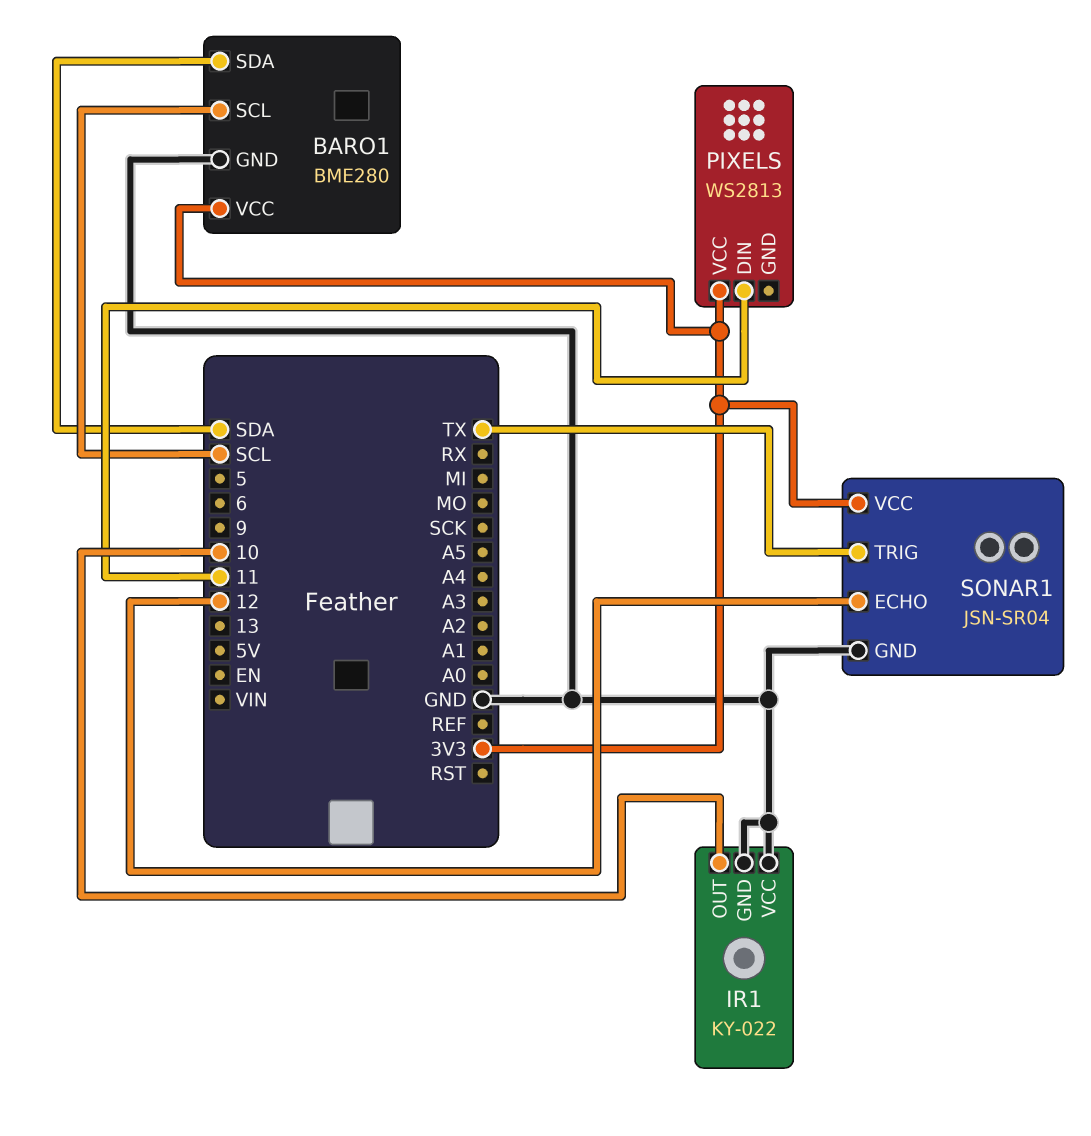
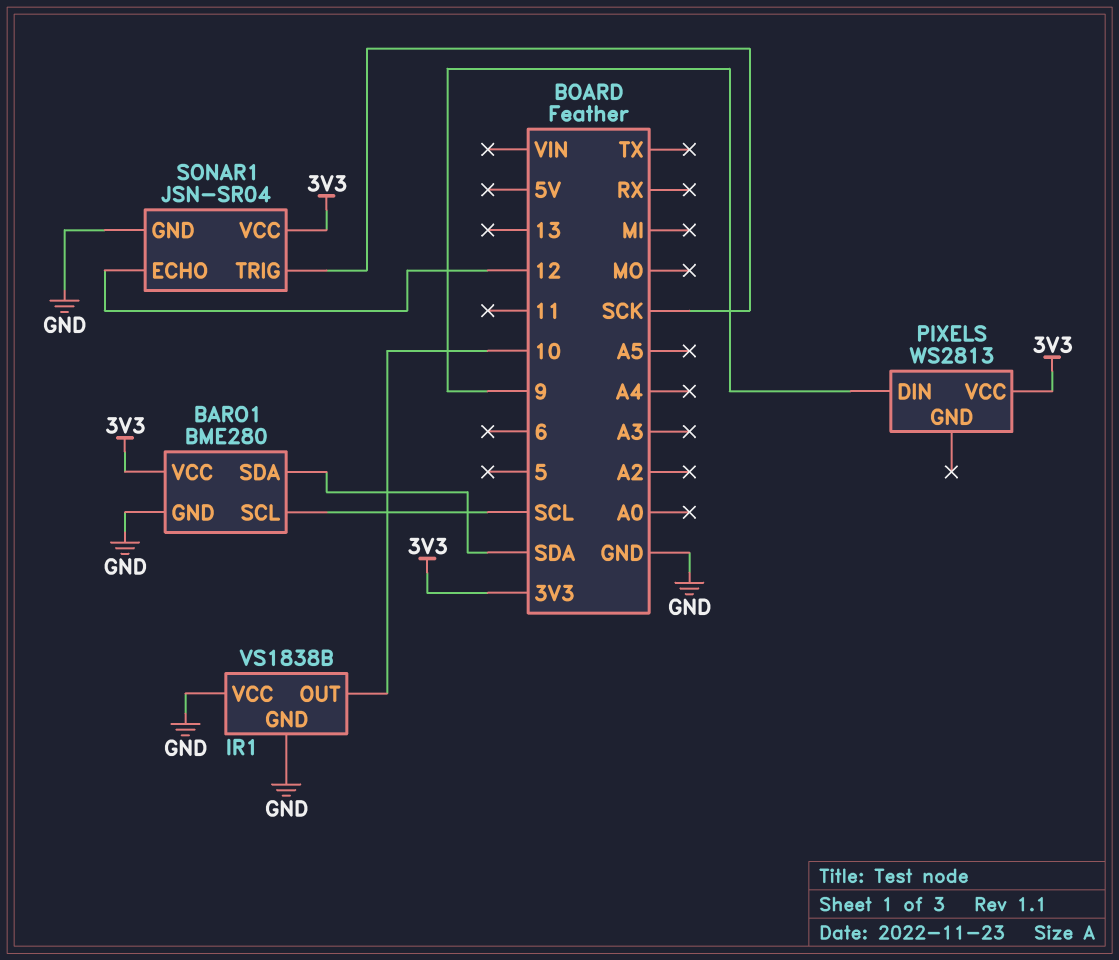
IR1: KY-022 -> VS1838B
PIXELS pin DIN: 11 -> 9
SONAR1 pin TRIG: TX -> SCK

